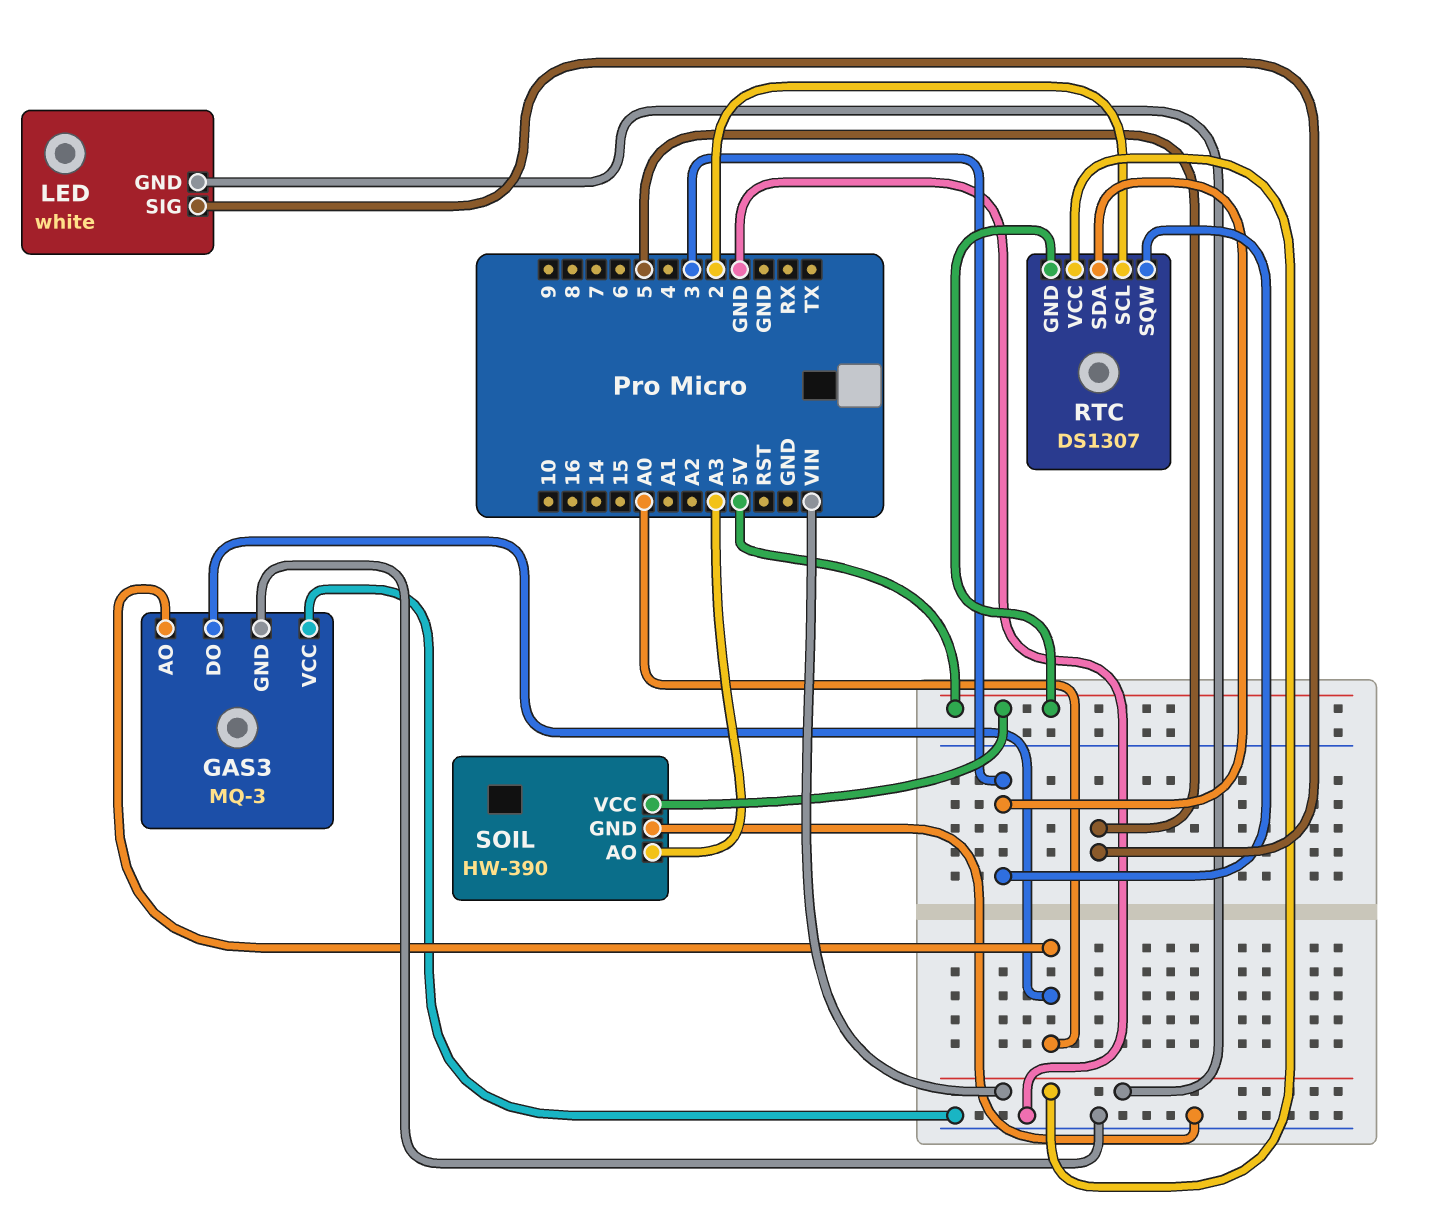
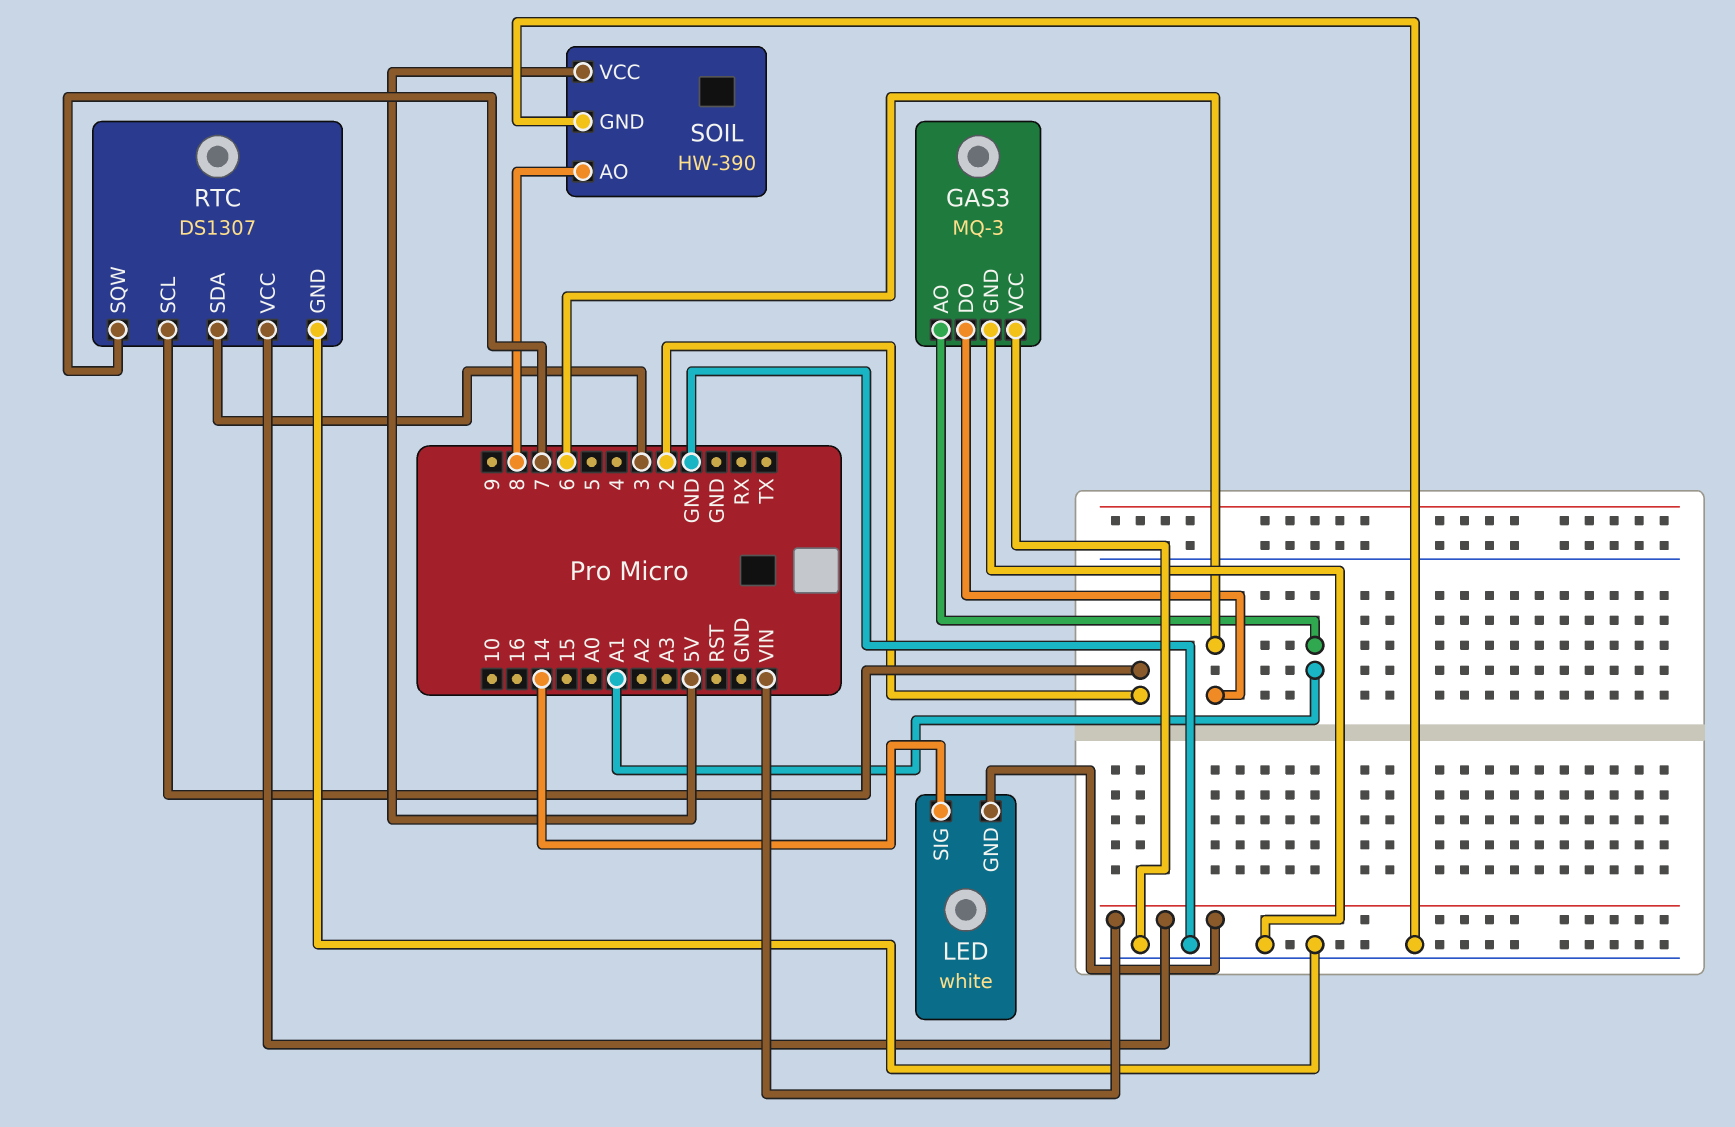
GAS3 pin AO: A0 -> A1
GAS3 pin DO: A0 -> 6
LED pin SIG: 5 -> 14
RTC pin GND: 5V -> GND
RTC pin SQW: 3 -> 7
SOIL pin AO: A3 -> 8

